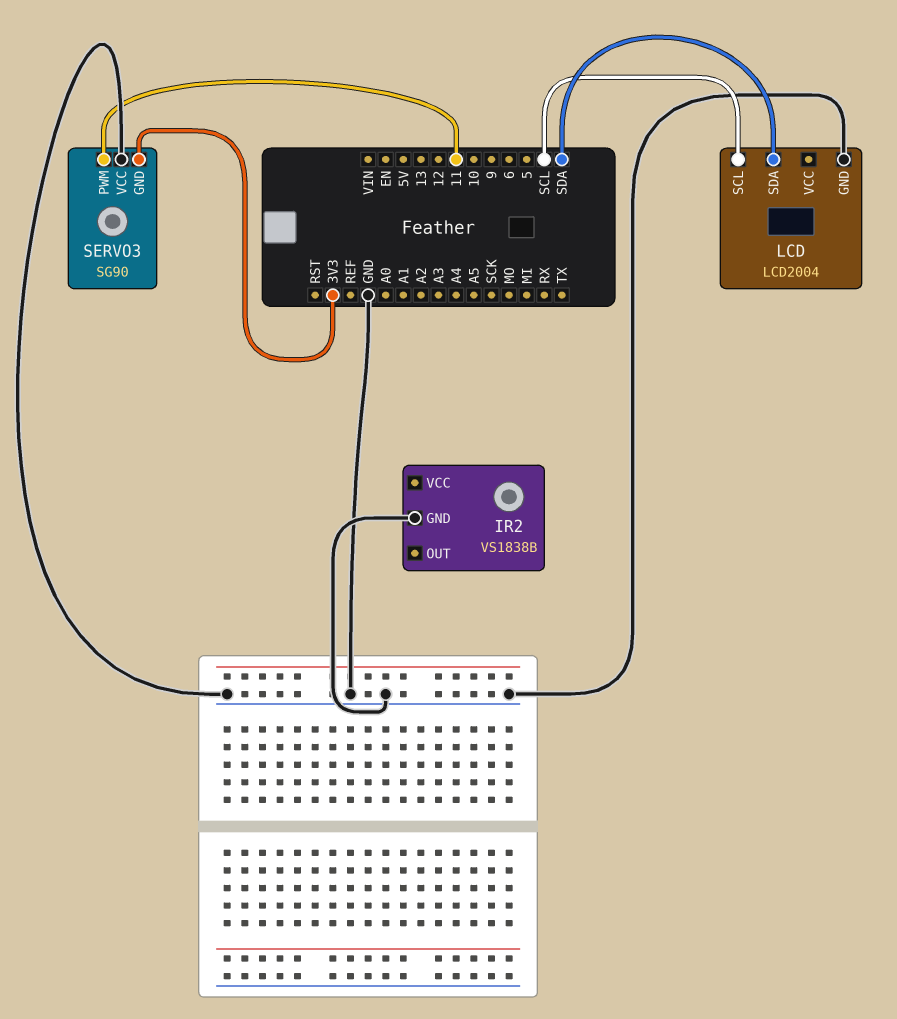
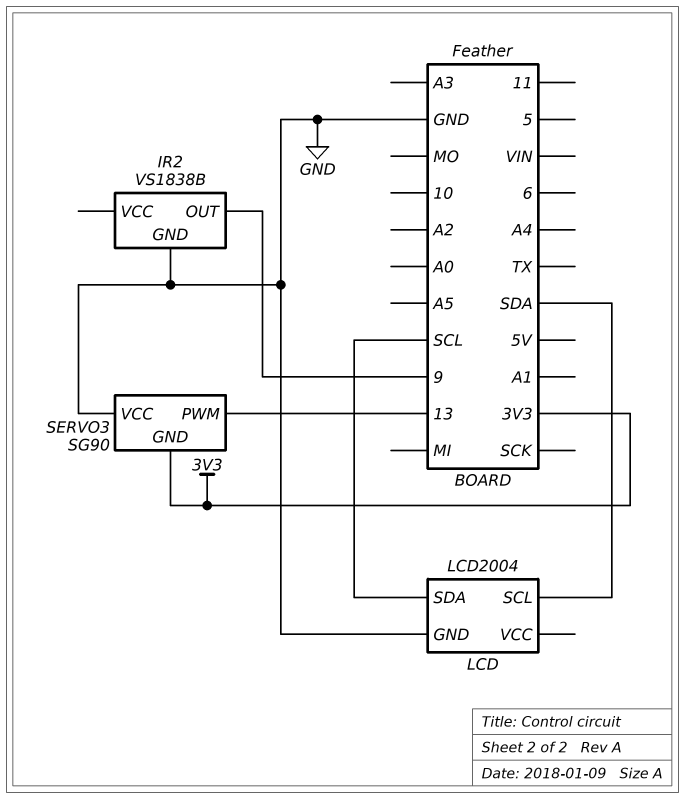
IR2 pin OUT: none -> 9
LCD pin SCL: SCL -> SDA
LCD pin SDA: SDA -> SCL
SERVO3 pin PWM: 11 -> 13

